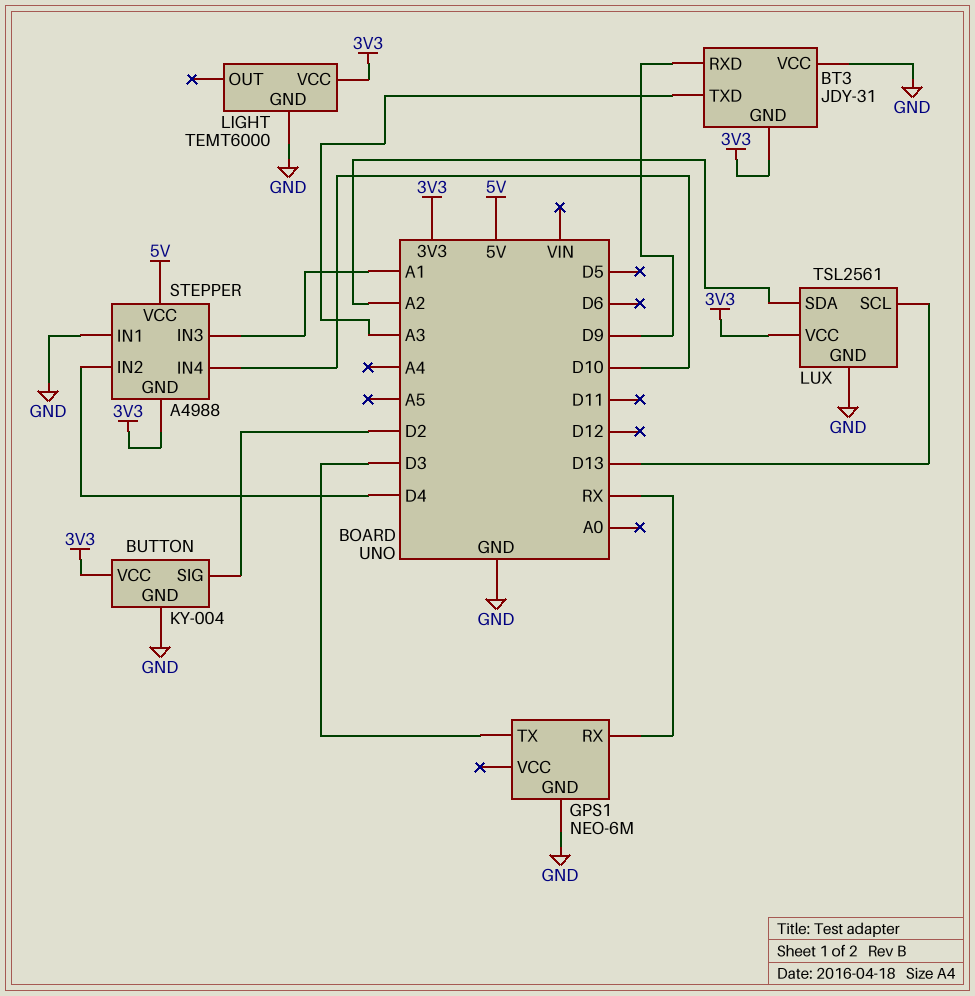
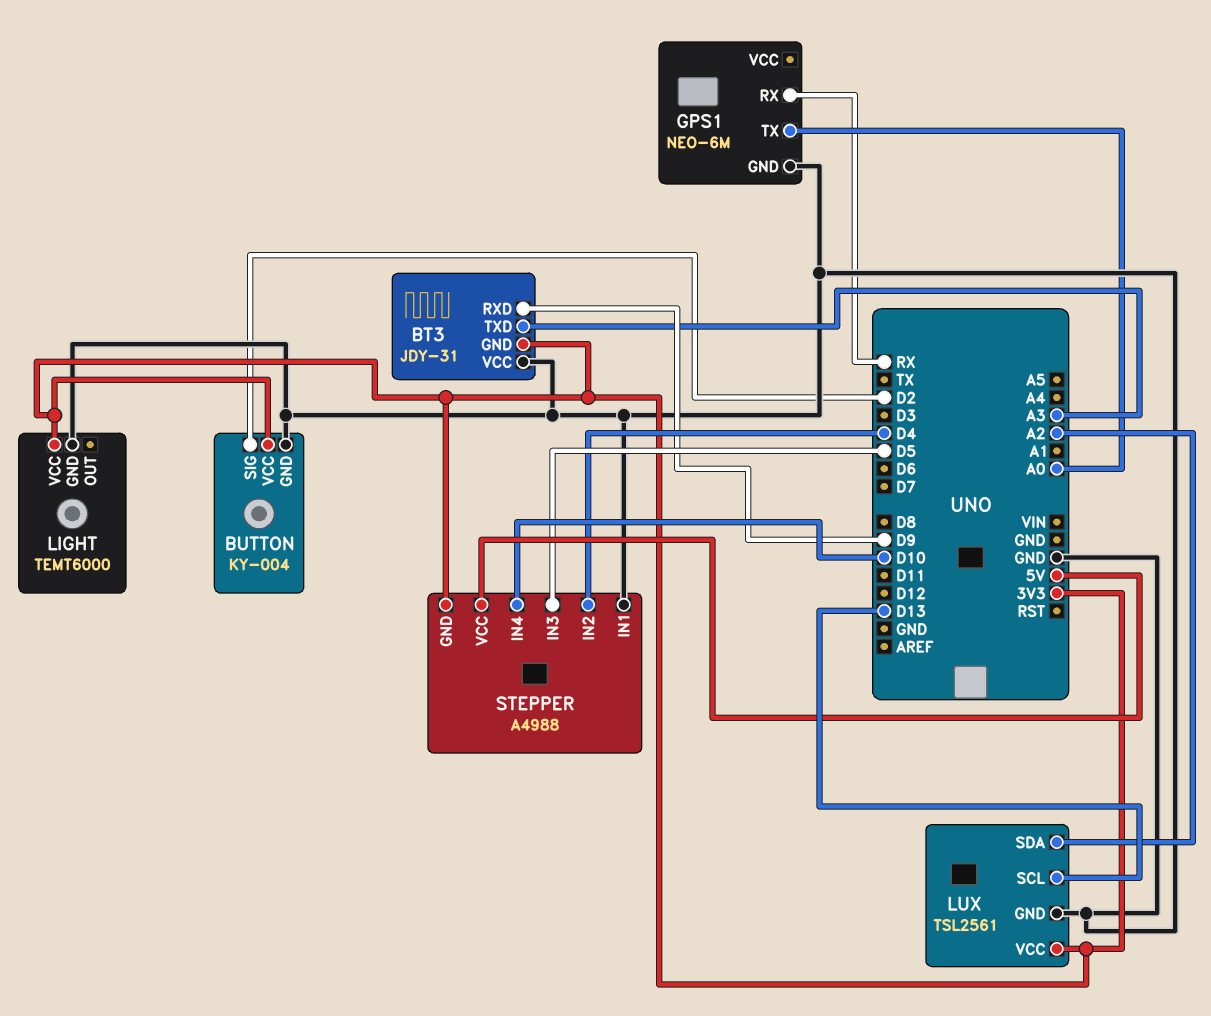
GPS1 pin TX: D3 -> A0
STEPPER pin IN3: A1 -> D5

